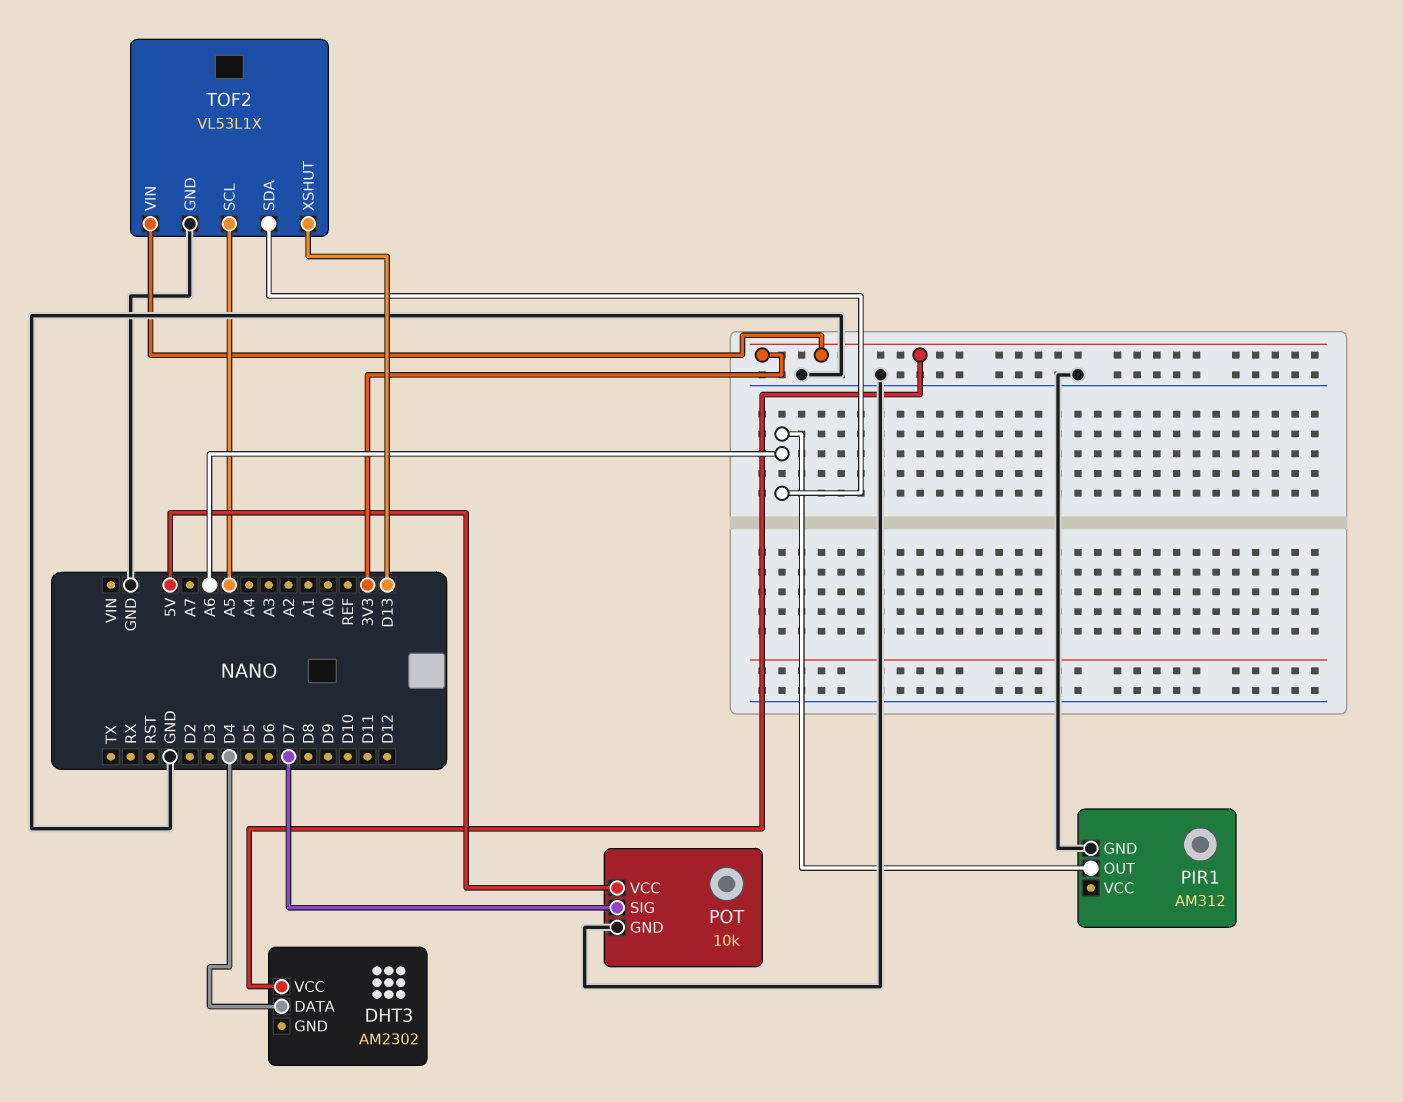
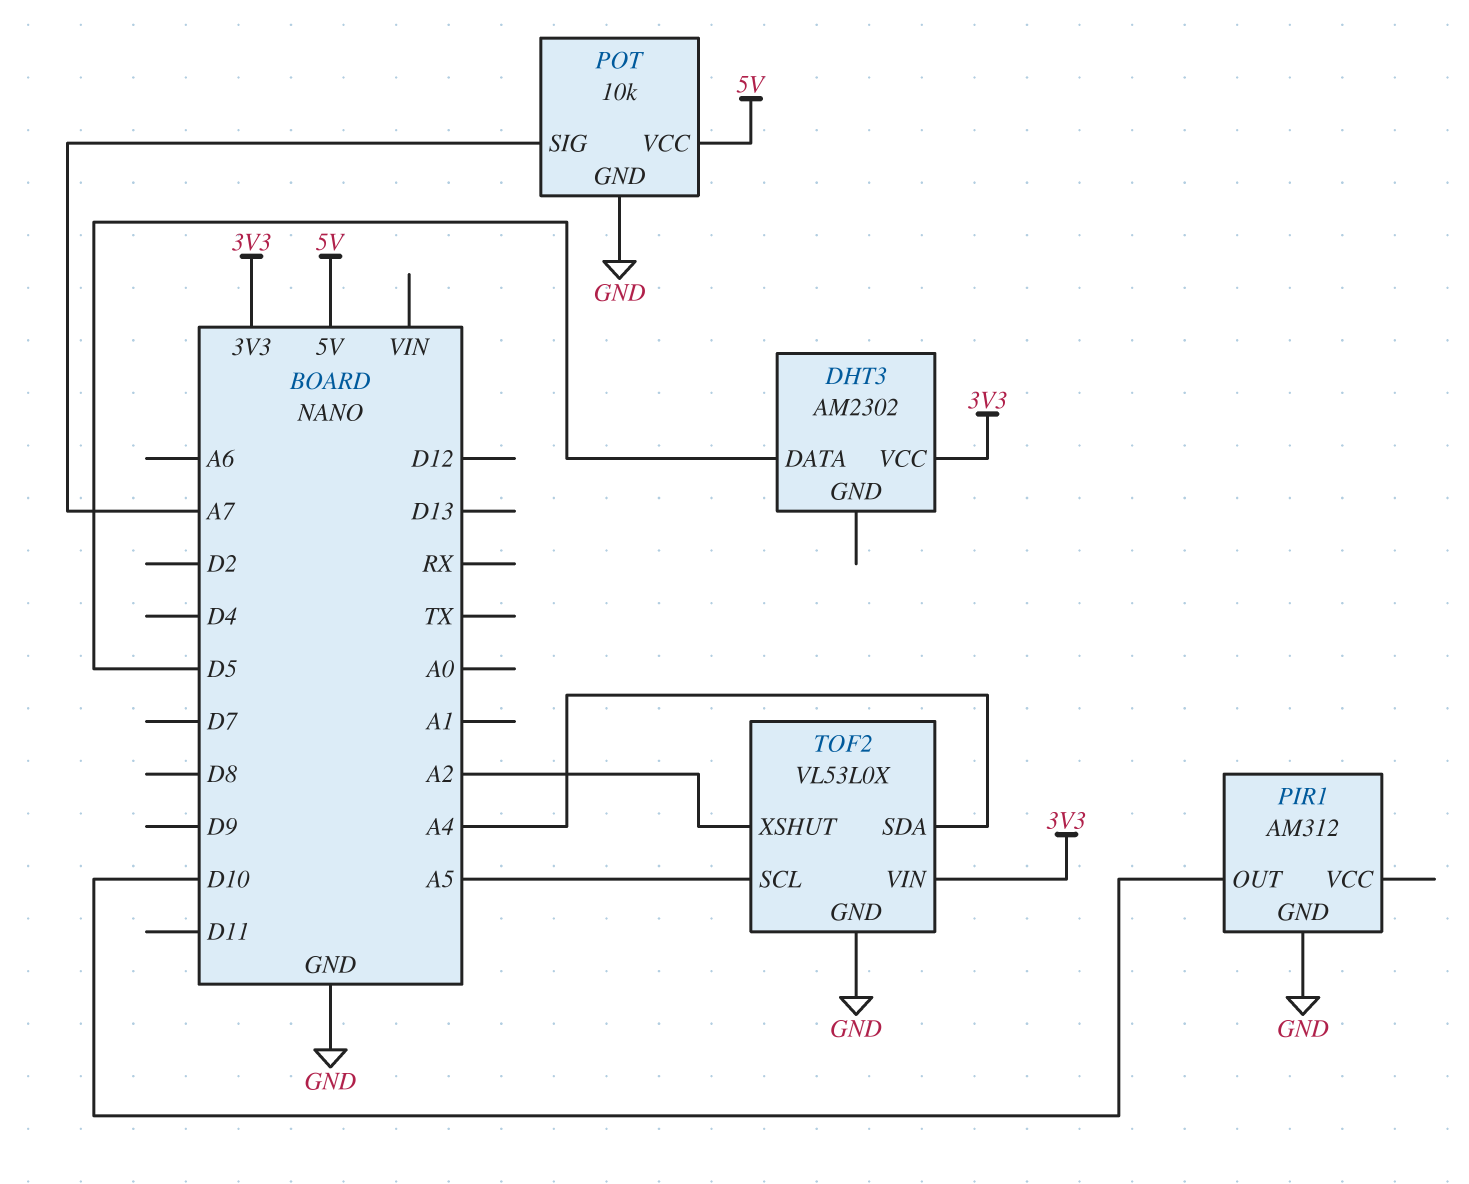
DHT3 pin DATA: D4 -> D5
PIR1 pin OUT: A6 -> D10
POT pin SIG: D7 -> A7
TOF2: VL53L1X -> VL53L0X
TOF2 pin SDA: A6 -> A4
TOF2 pin XSHUT: D13 -> A2

